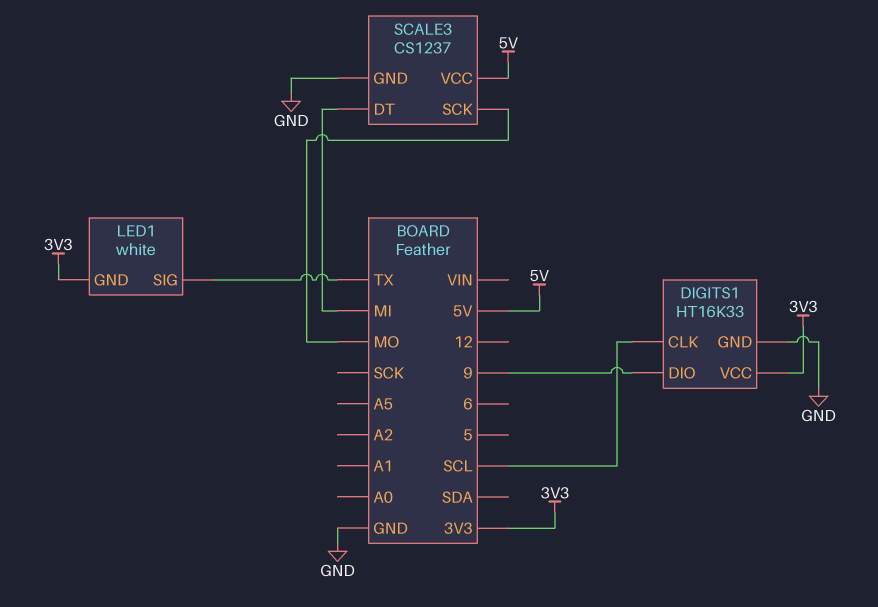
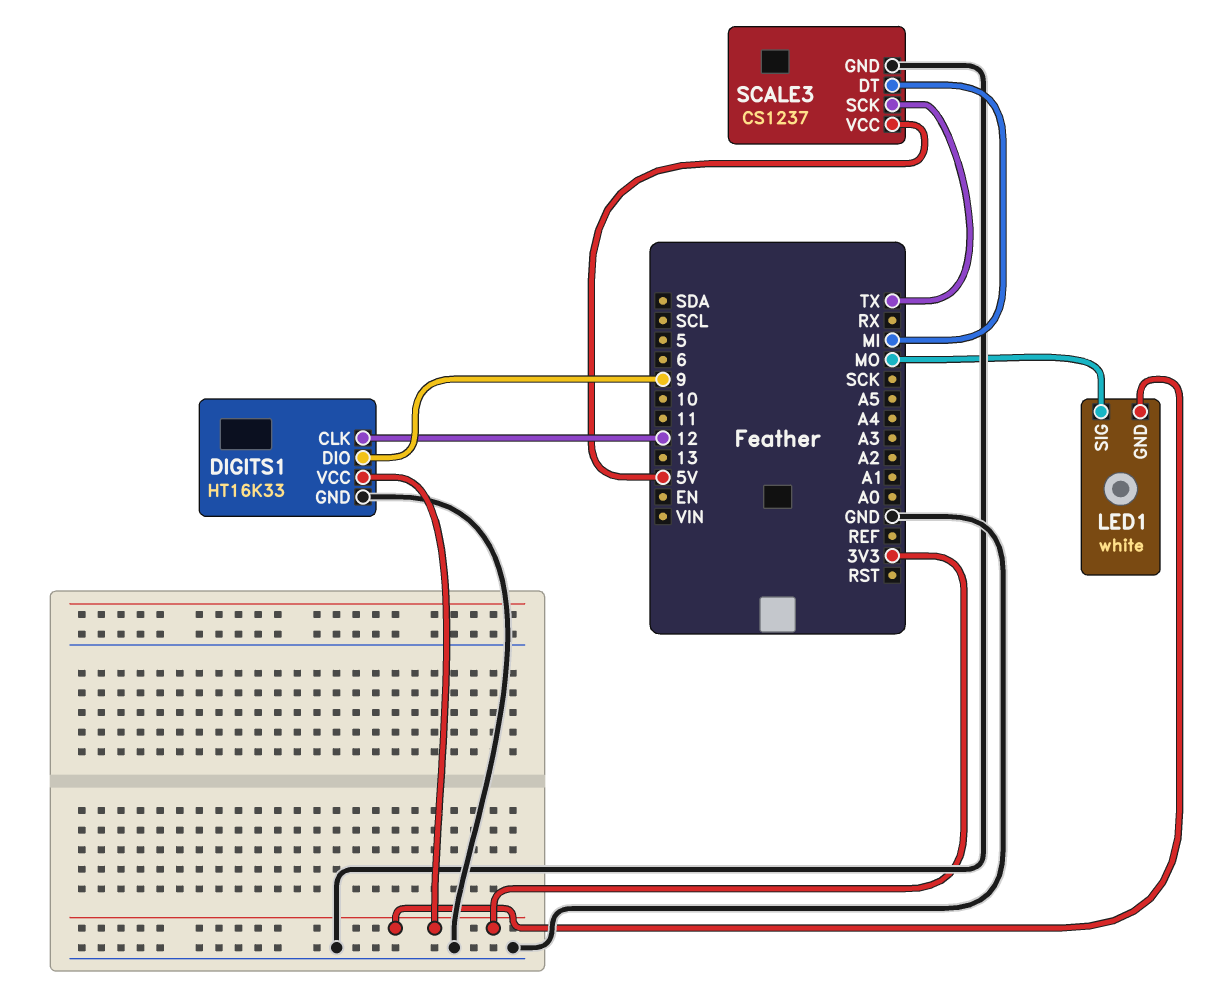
DIGITS1 pin CLK: SCL -> 12
LED1 pin SIG: TX -> MO
SCALE3 pin SCK: MO -> TX

